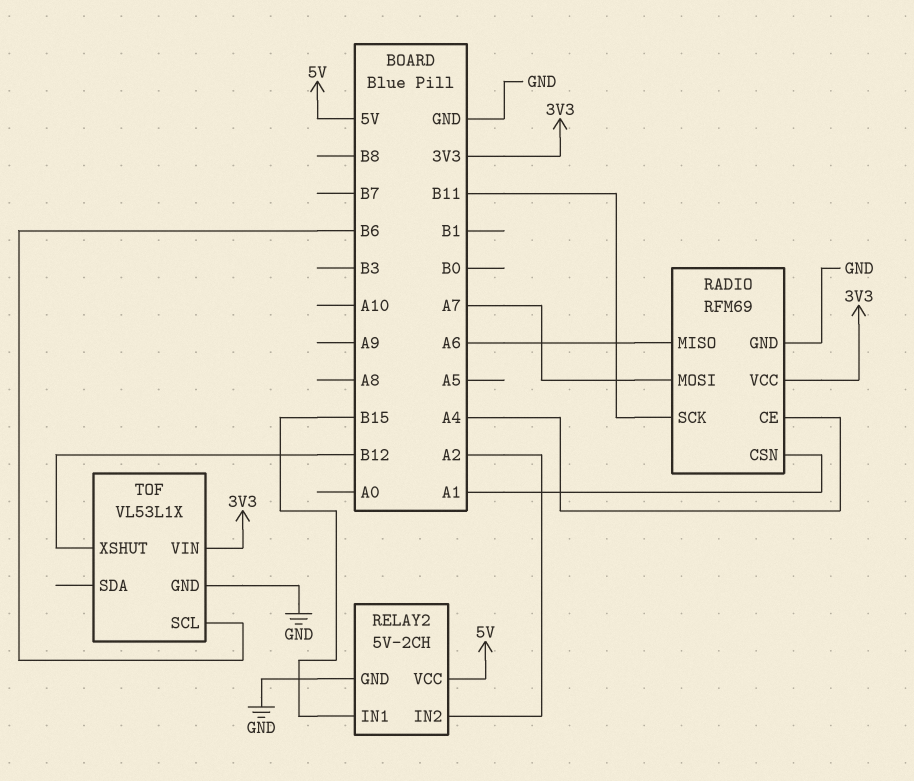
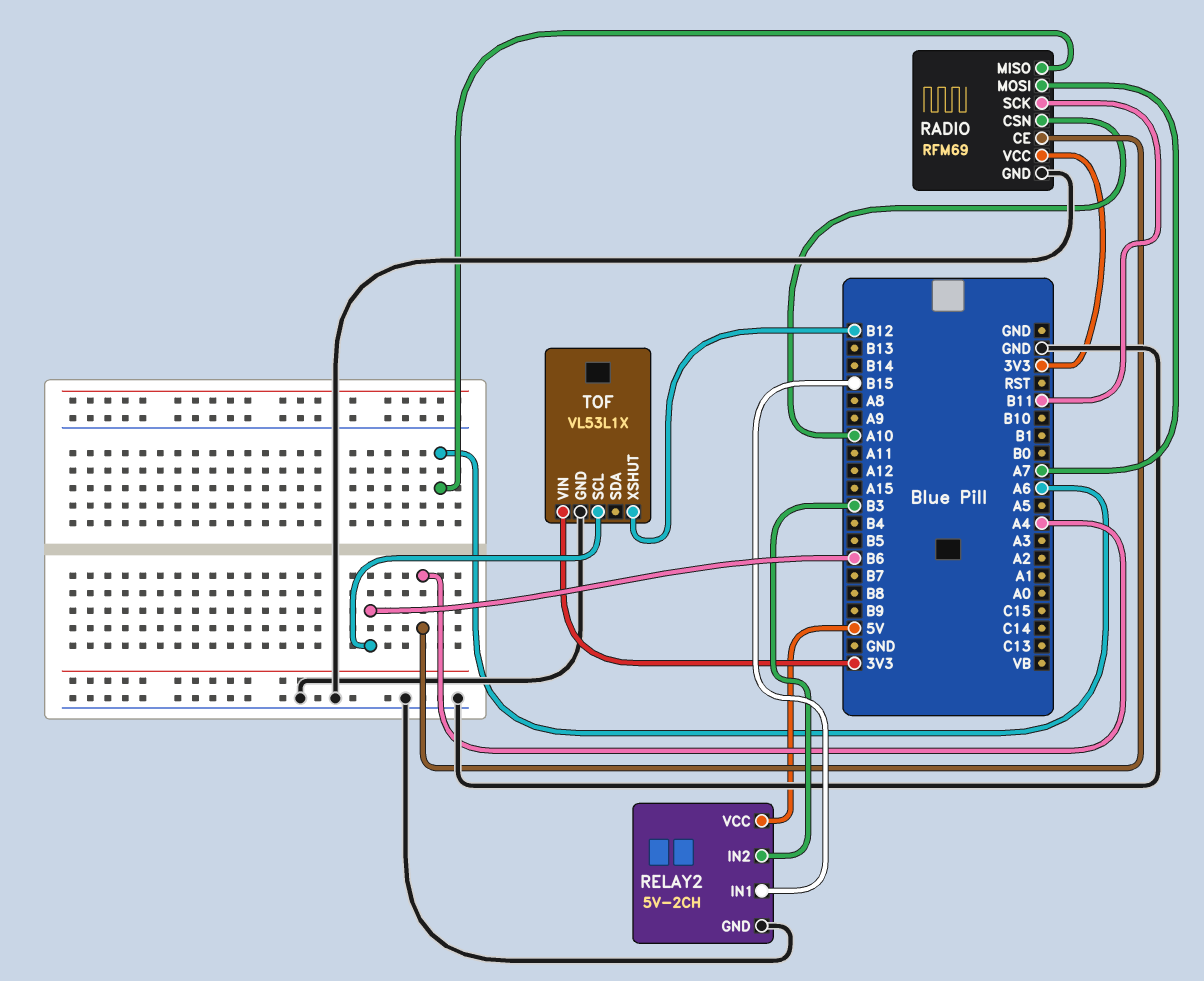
RADIO pin CSN: A1 -> A10
RELAY2 pin IN2: A2 -> B3

